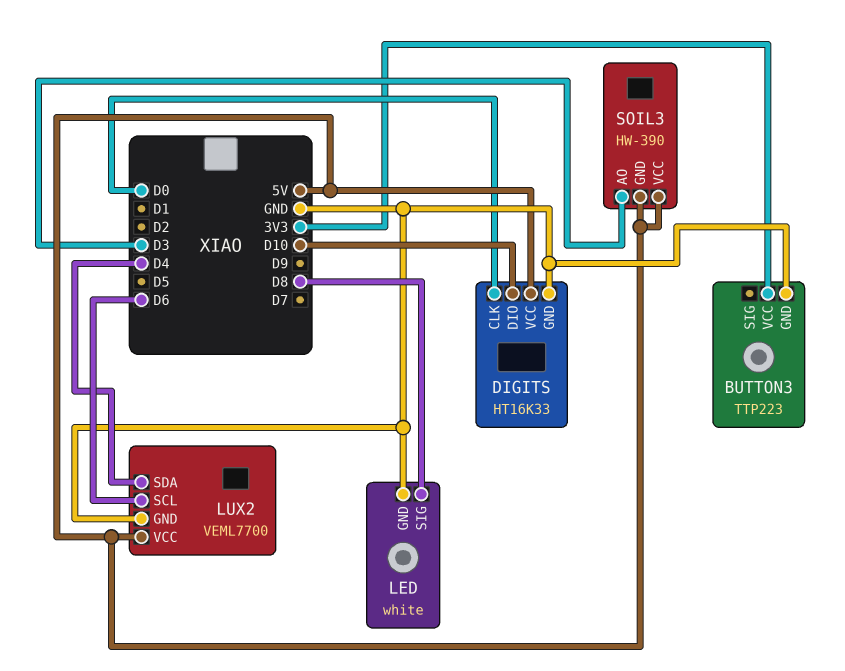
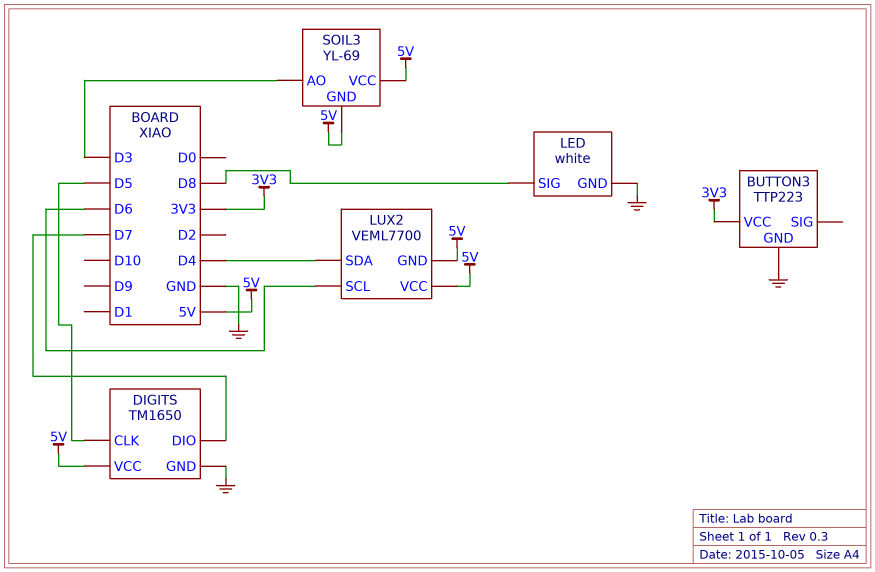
DIGITS: HT16K33 -> TM1650
DIGITS pin CLK: D0 -> D5
DIGITS pin DIO: D10 -> D7
LUX2 pin GND: GND -> 5V
SOIL3: HW-390 -> YL-69

